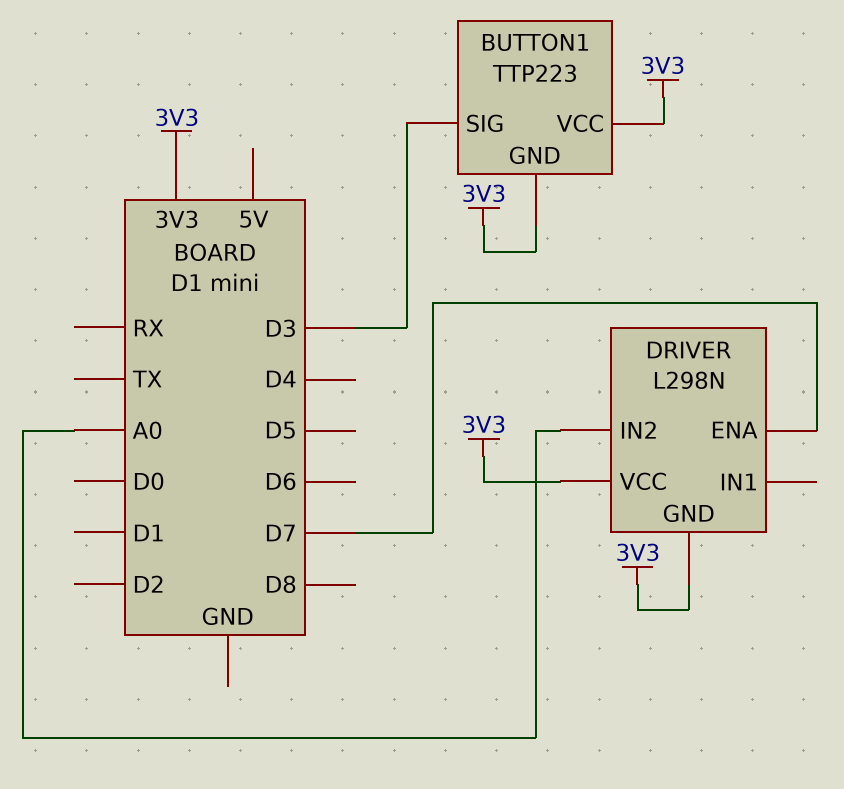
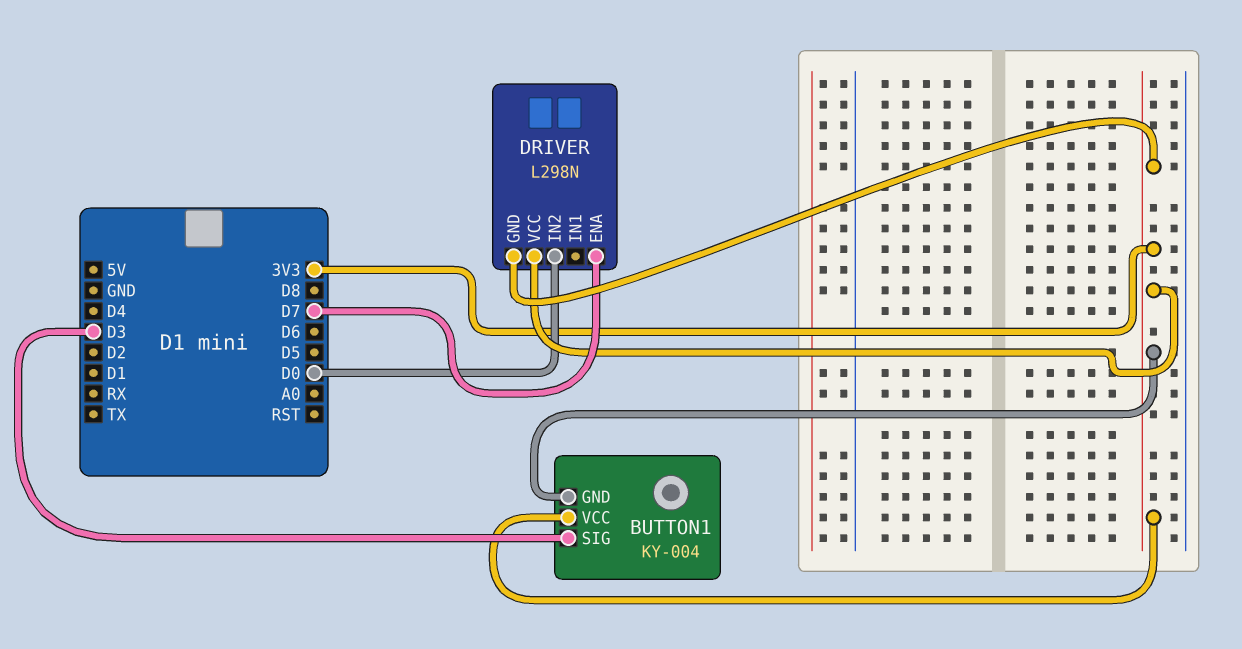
BUTTON1: TTP223 -> KY-004
DRIVER pin IN2: A0 -> D0

